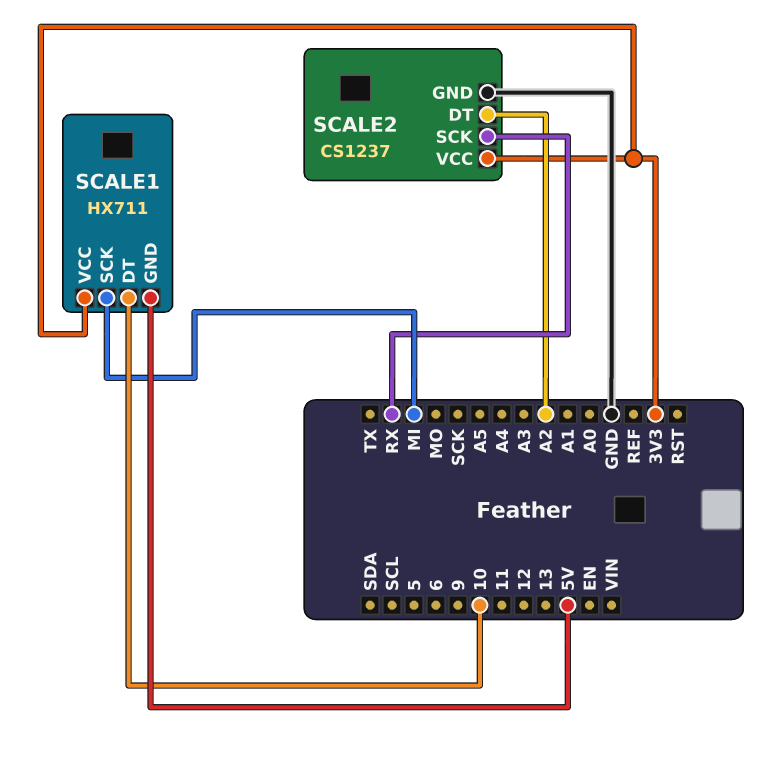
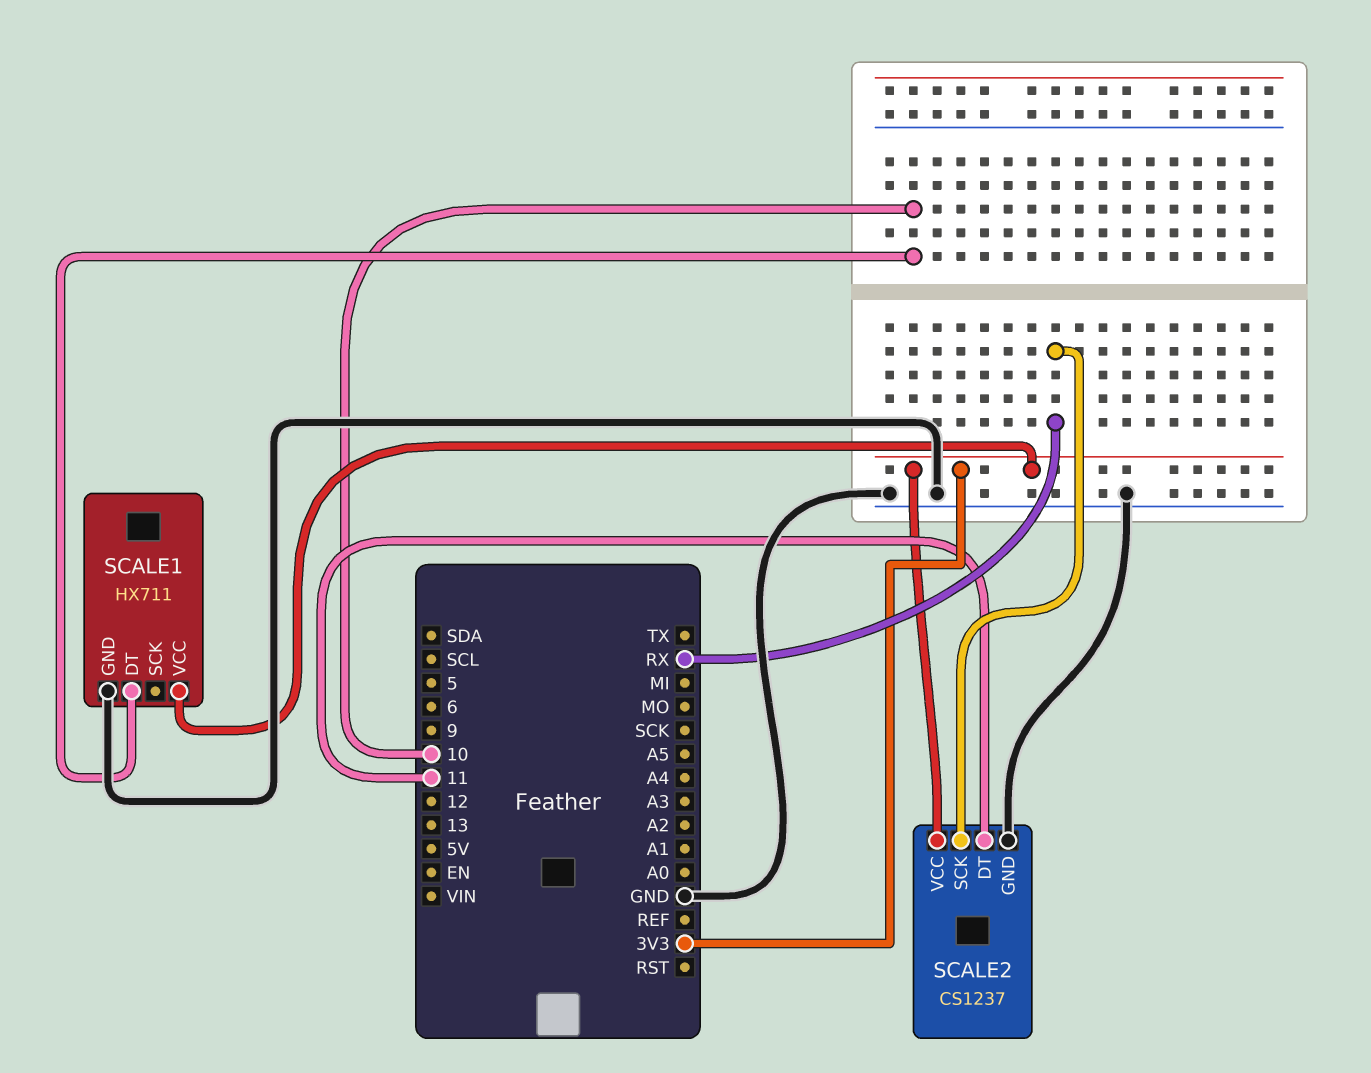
SCALE1 pin GND: 5V -> GND
SCALE1 pin SCK: MI -> none
SCALE2 pin DT: A2 -> 11

